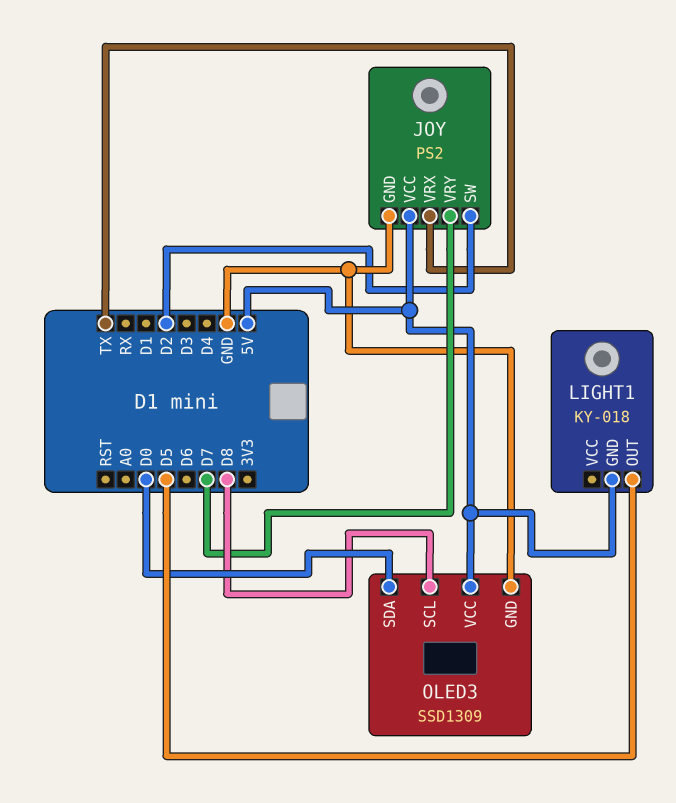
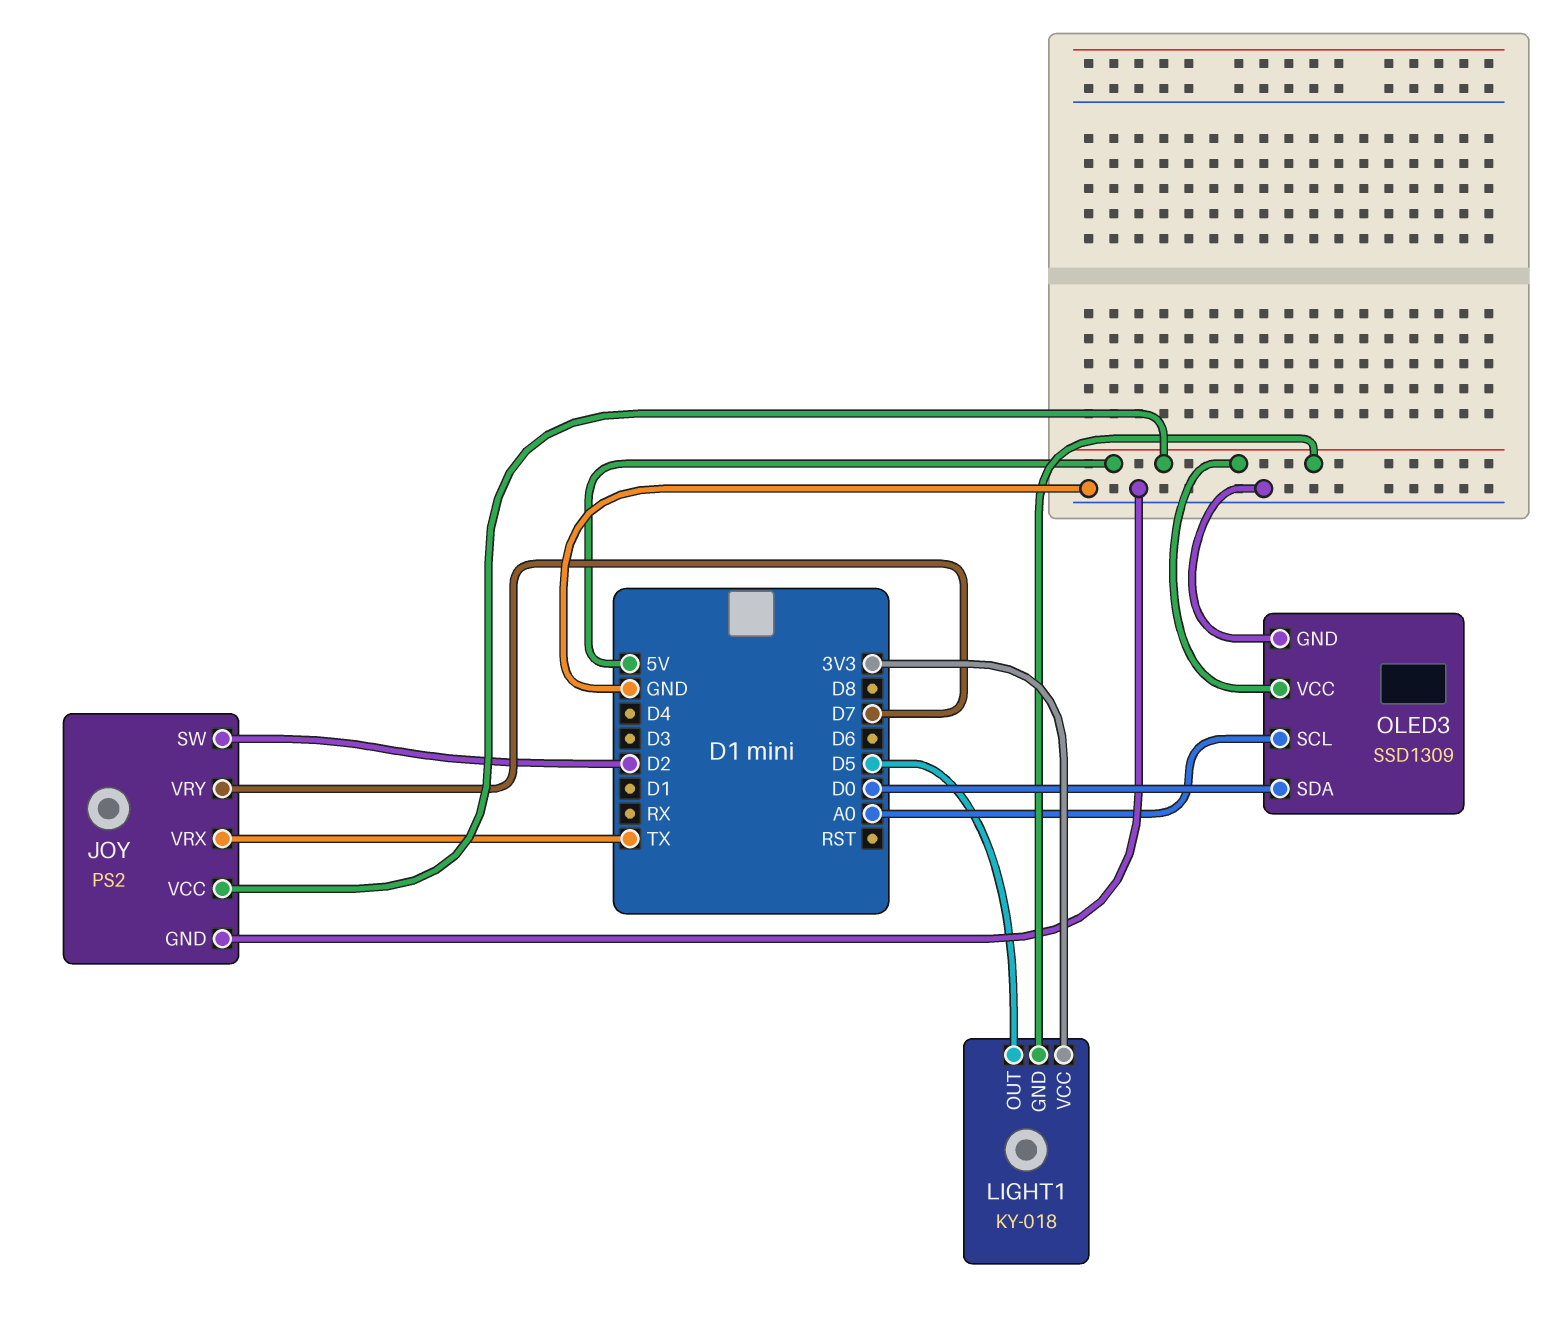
LIGHT1 pin VCC: none -> 3V3
OLED3 pin SCL: D8 -> A0

